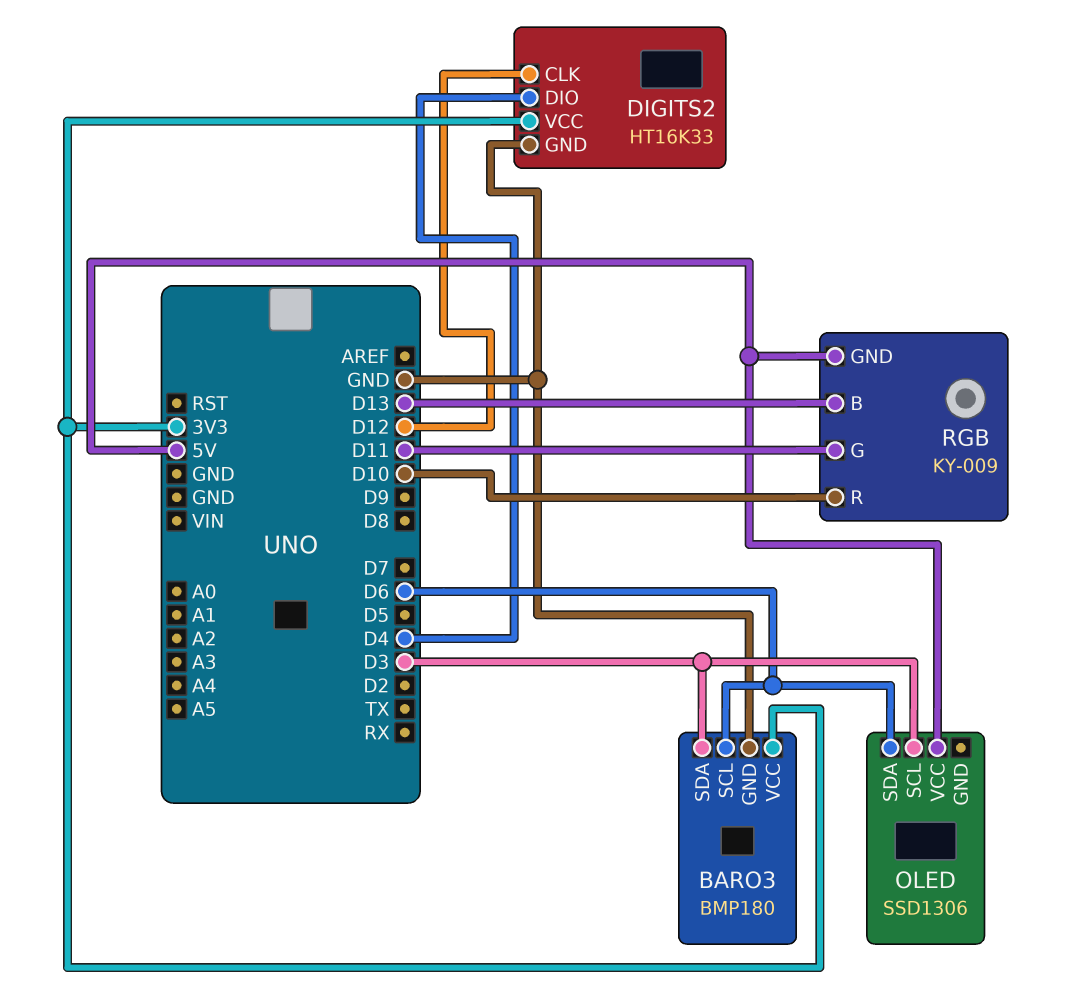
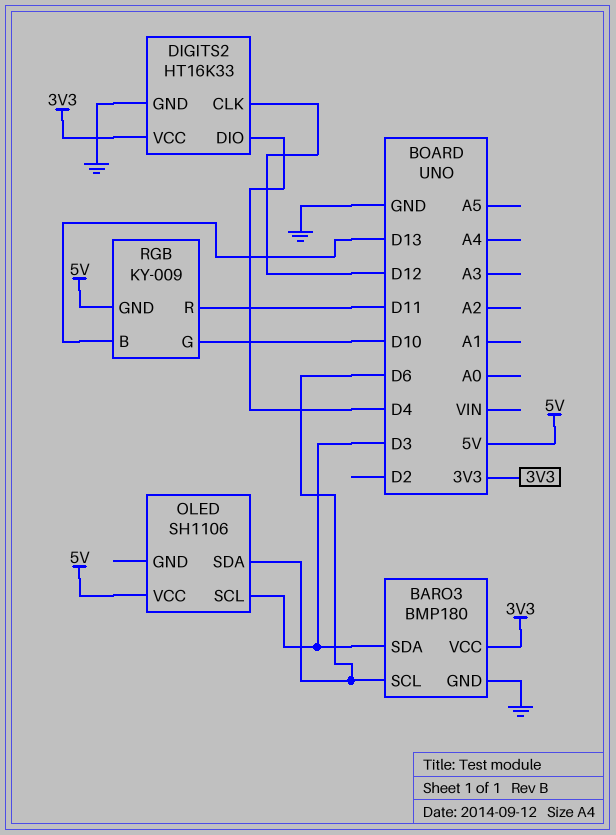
OLED: SSD1306 -> SH1106
RGB pin G: D11 -> D10
RGB pin R: D10 -> D11

